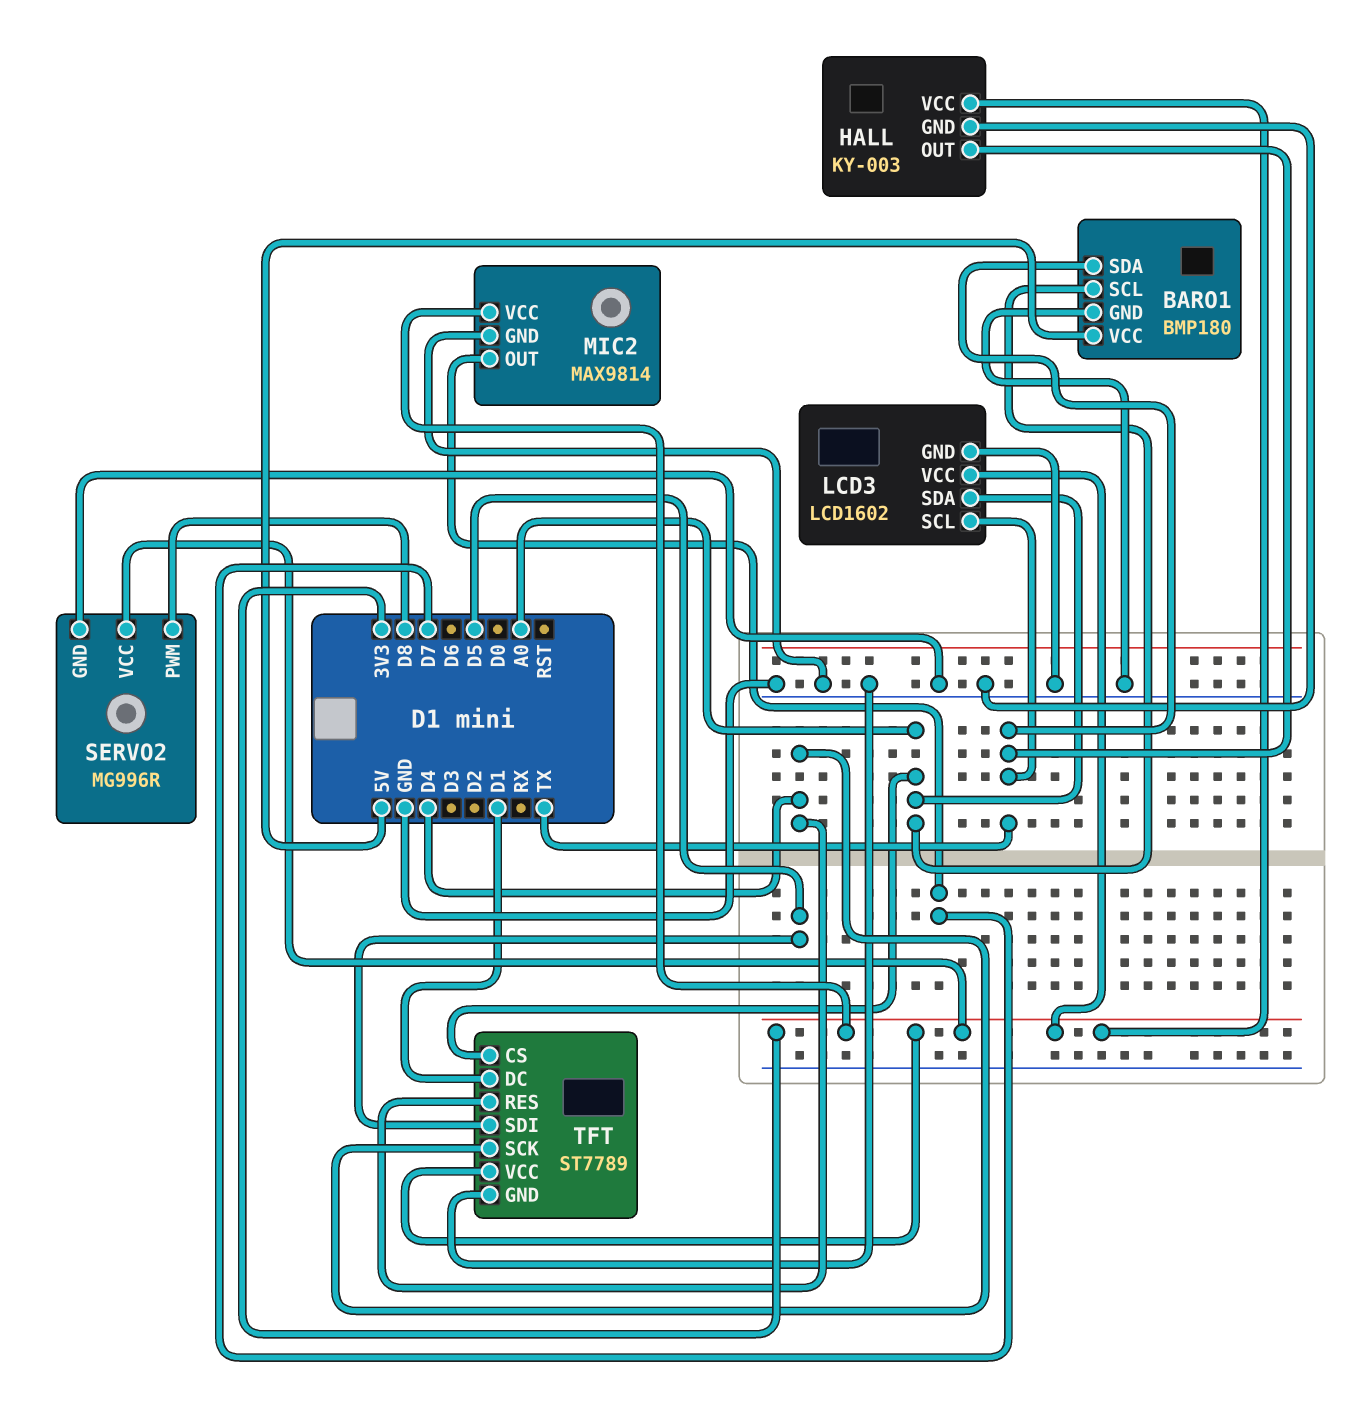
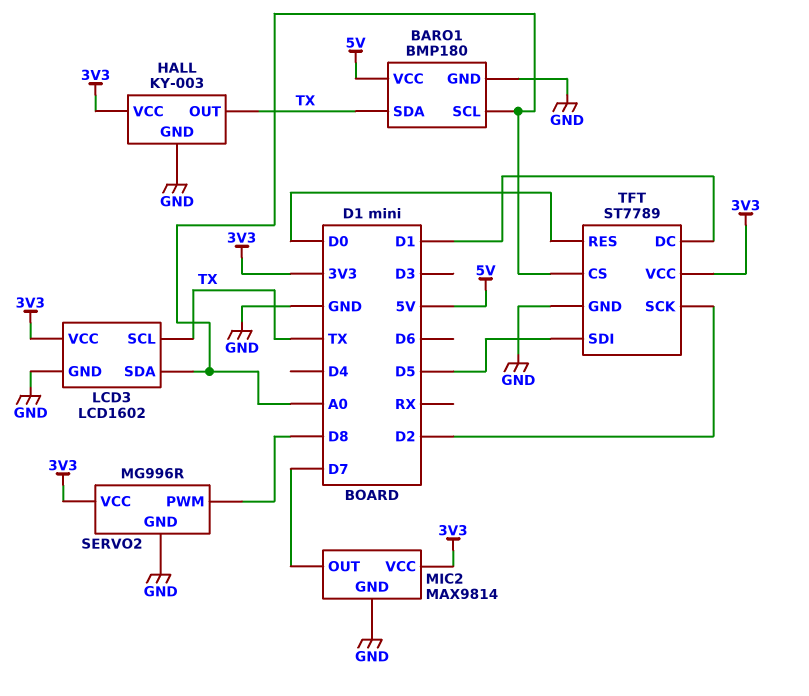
TFT pin RES: D4 -> D0
TFT pin SCK: D4 -> D2

